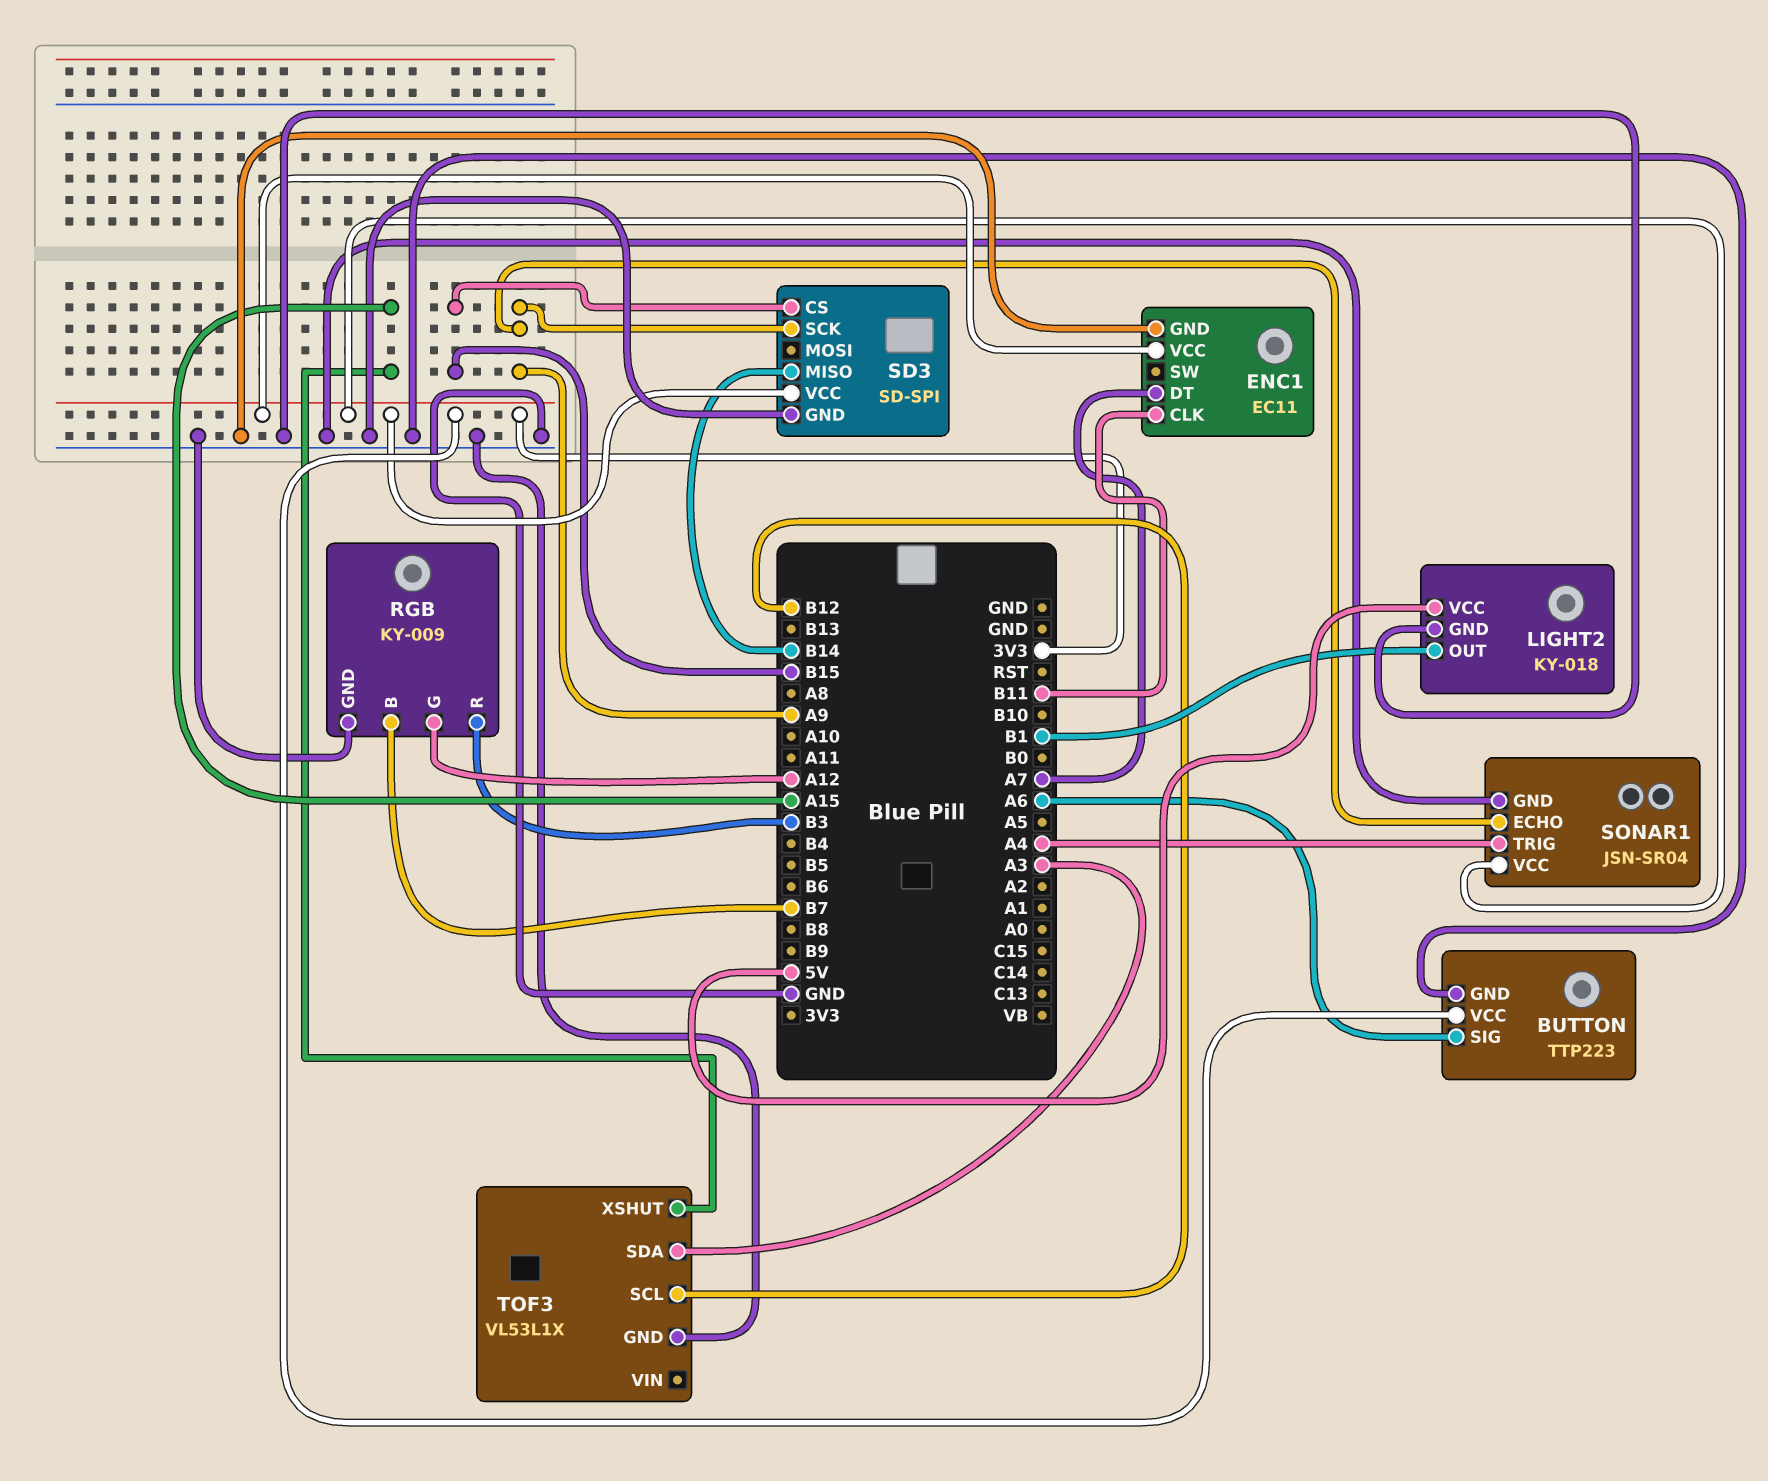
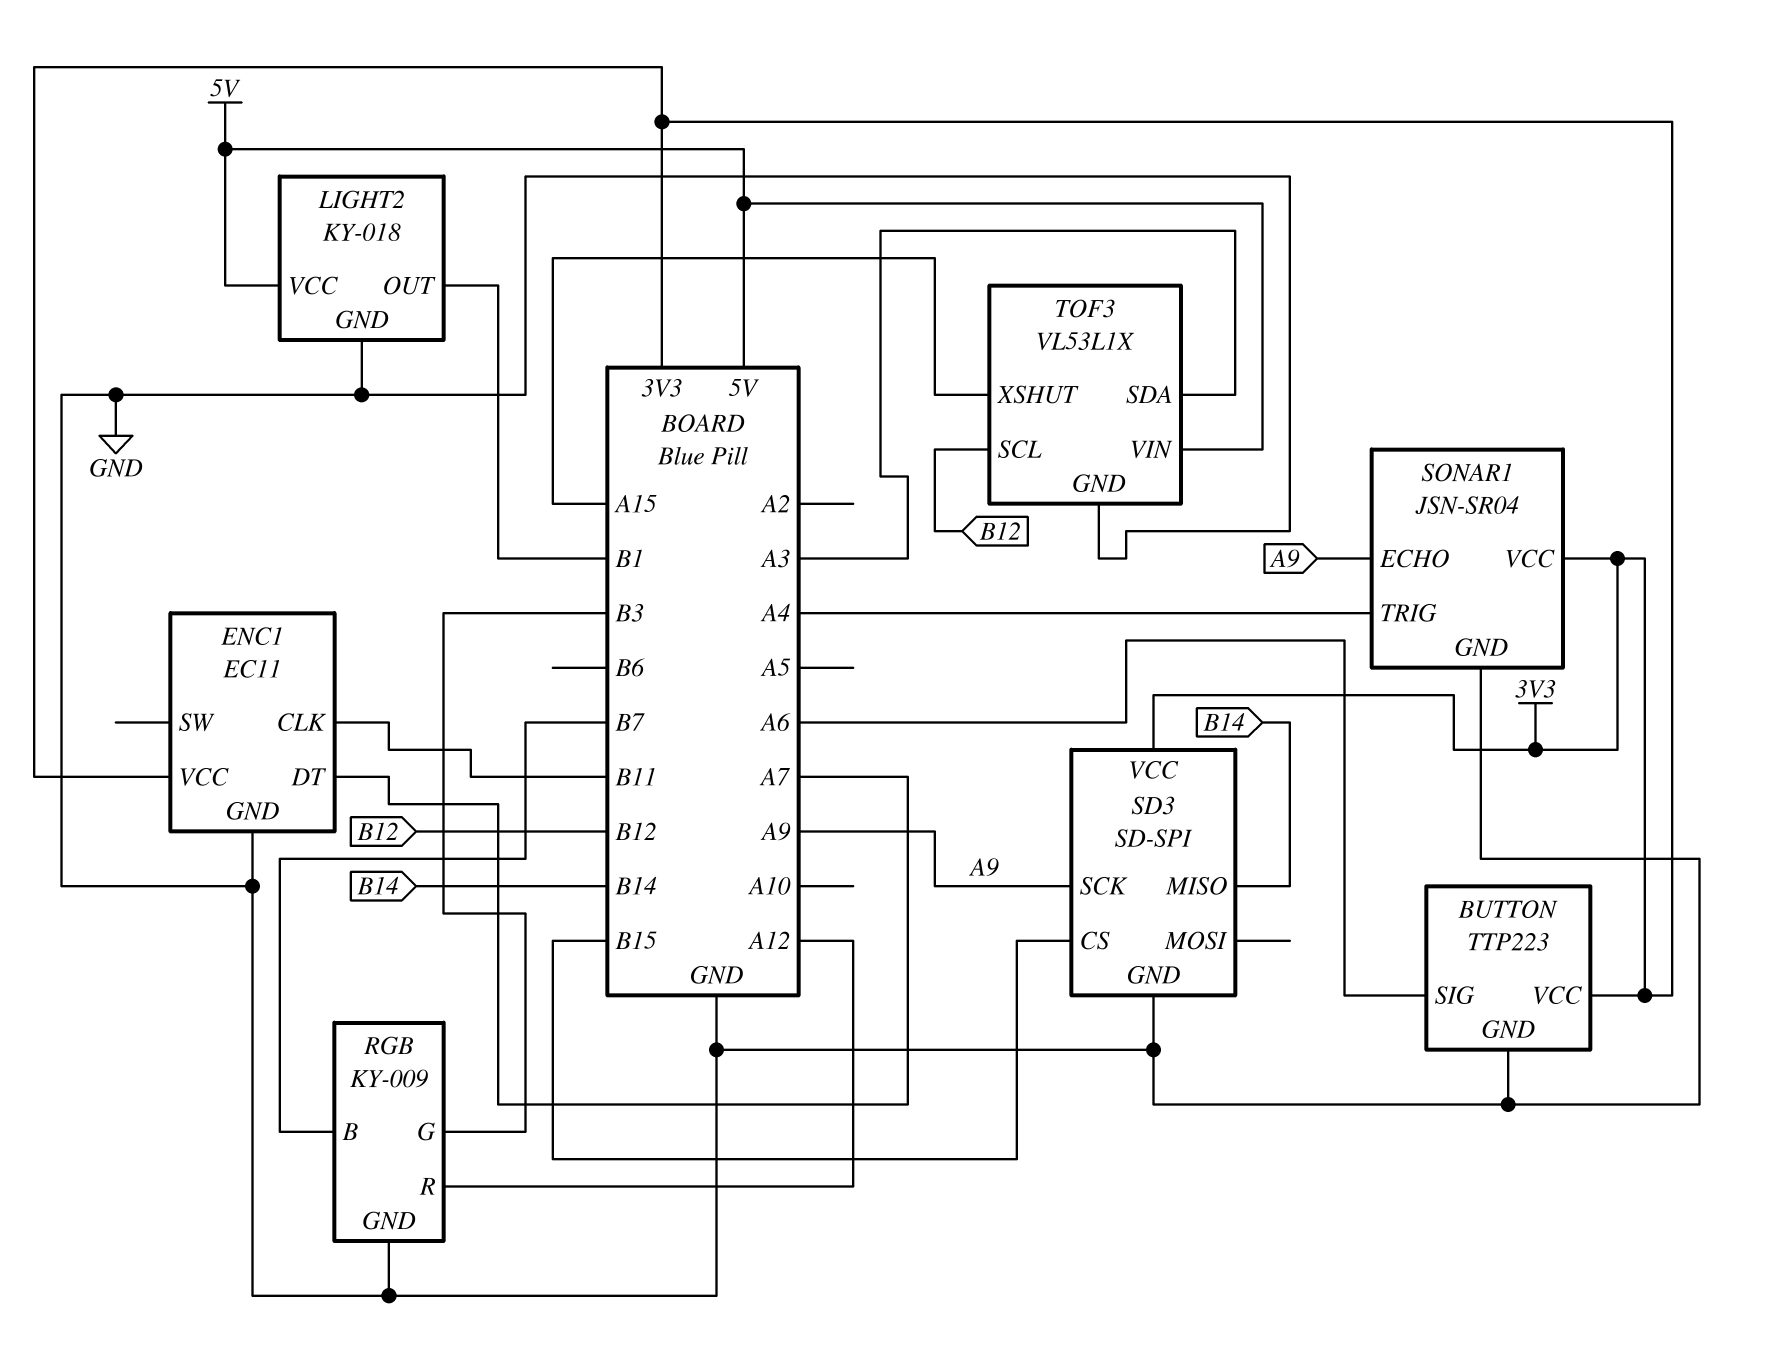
RGB pin G: A12 -> B3
RGB pin R: B3 -> A12
TOF3 pin VIN: none -> 5V

